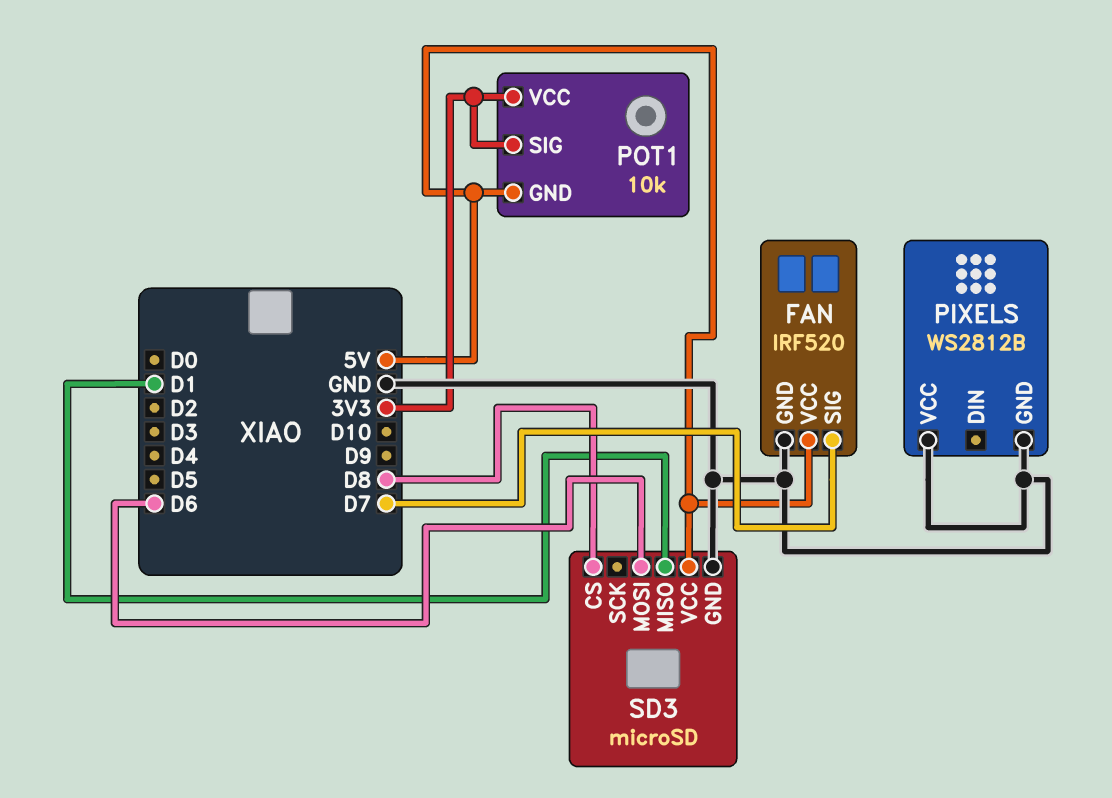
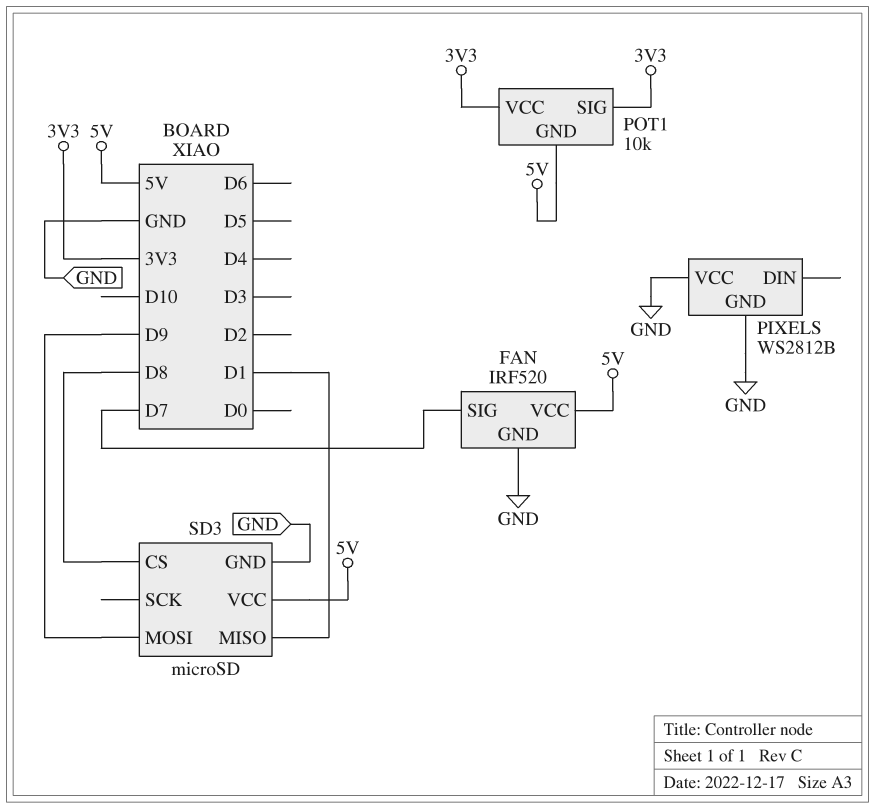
SD3 pin MOSI: D6 -> D9

